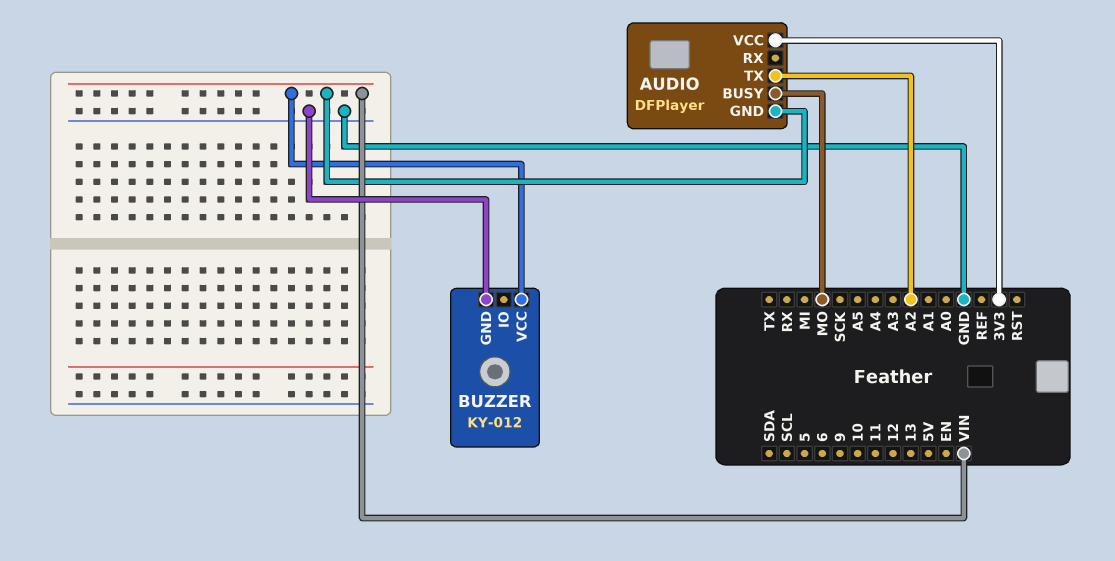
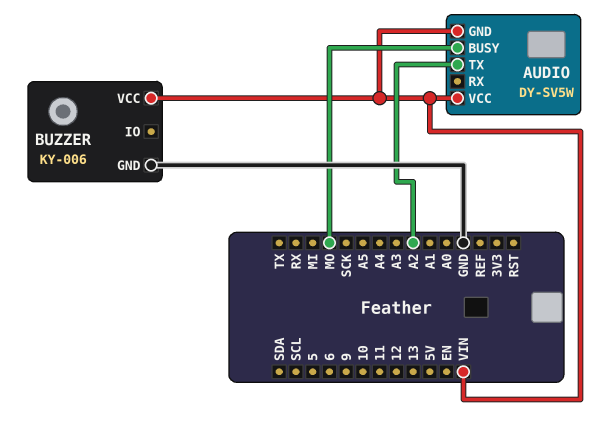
AUDIO: DFPlayer -> DY-SV5W
AUDIO pin VCC: 3V3 -> VIN
BUZZER: KY-012 -> KY-006

